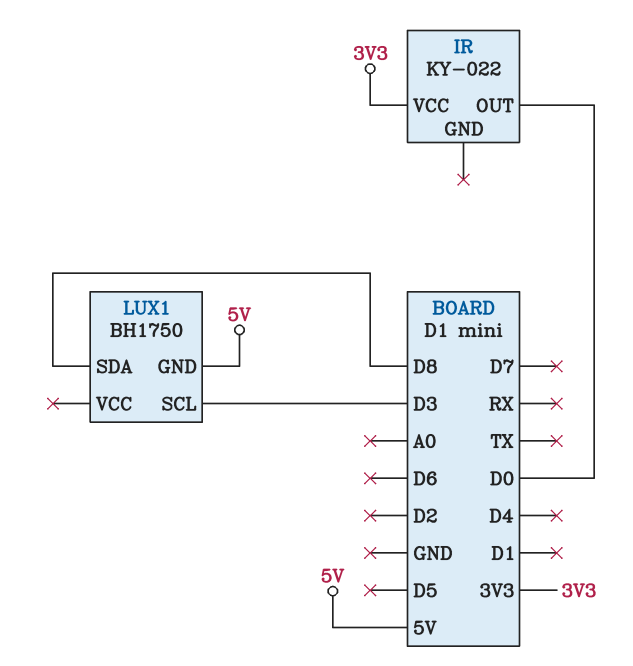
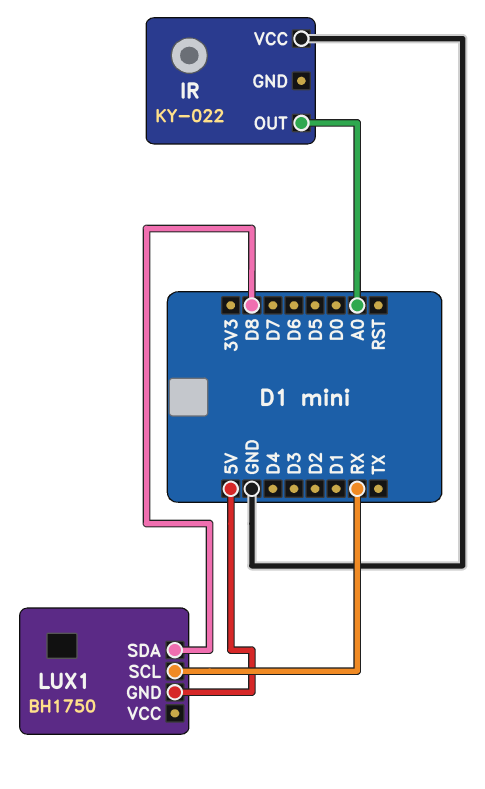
IR pin OUT: D0 -> A0
IR pin VCC: 3V3 -> GND
LUX1 pin SCL: D3 -> RX

